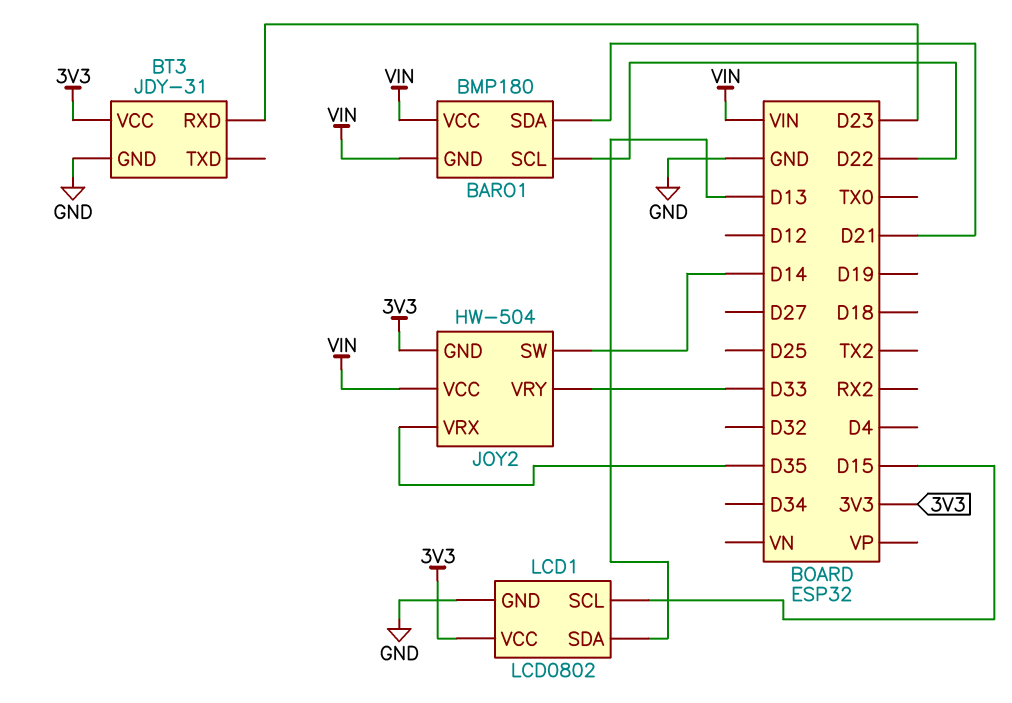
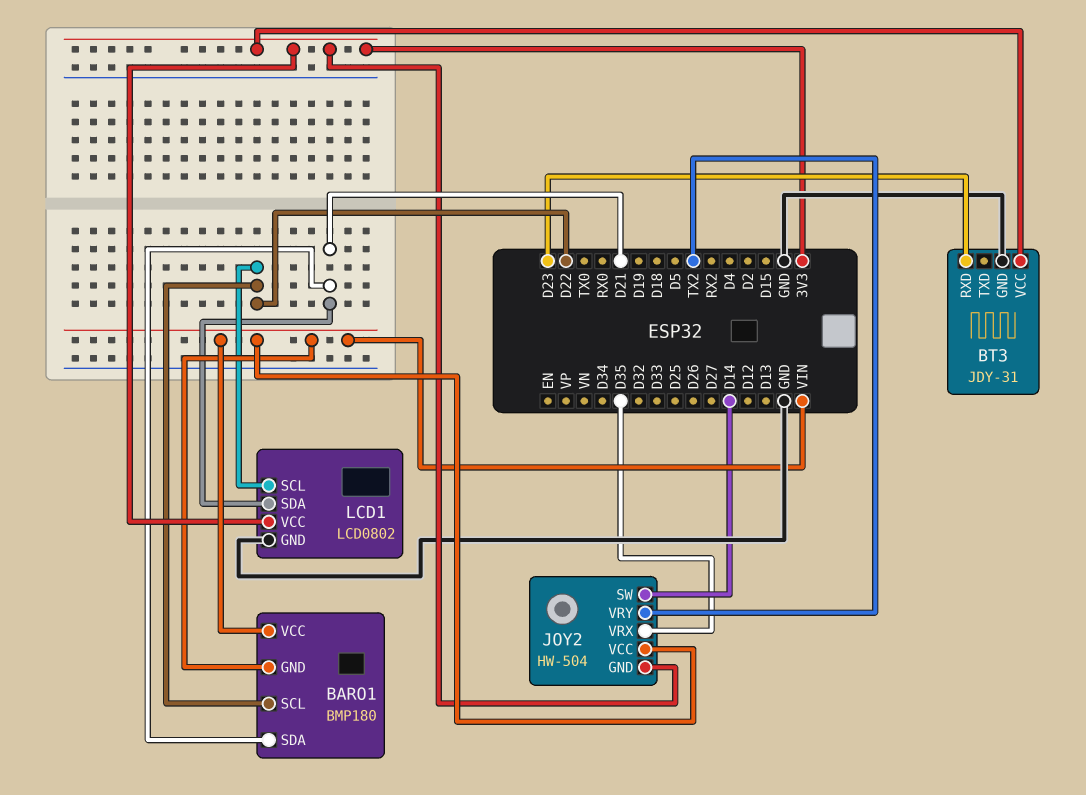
JOY2 pin VRY: D33 -> TX2
LCD1 pin SCL: D15 -> D22
LCD1 pin SDA: D13 -> D21

